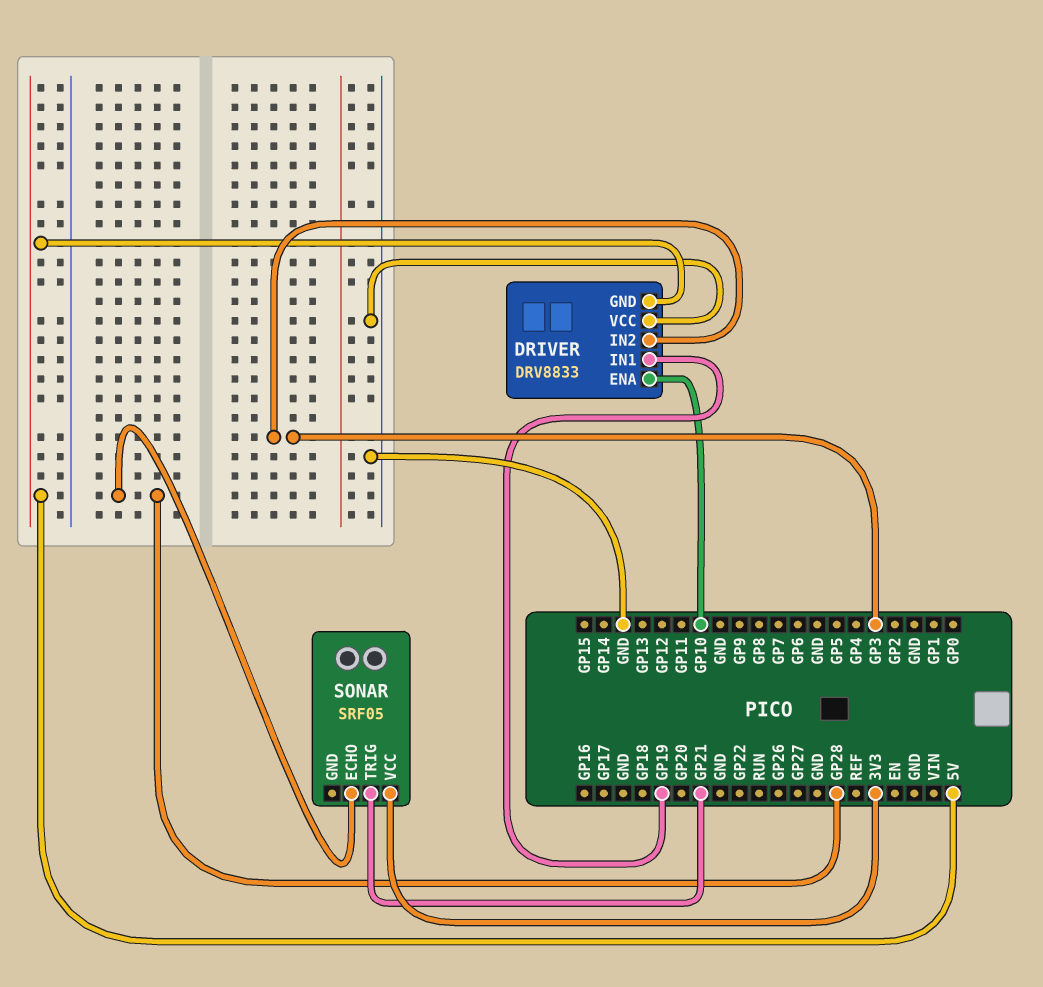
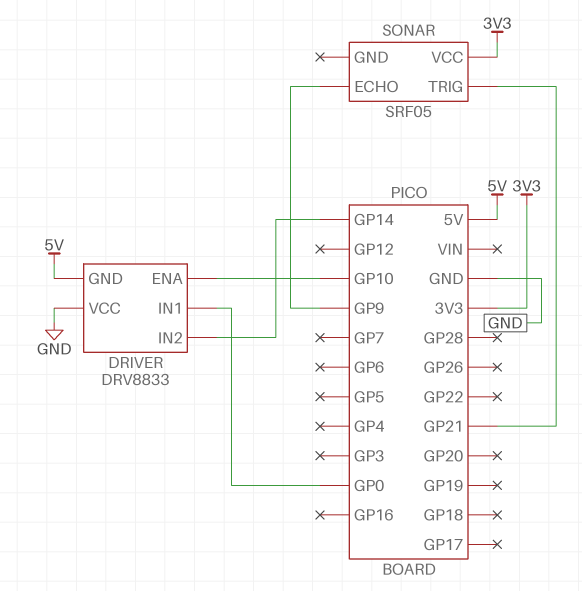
DRIVER pin IN1: GP19 -> GP0
DRIVER pin IN2: GP3 -> GP14
SONAR pin ECHO: GP28 -> GP9

